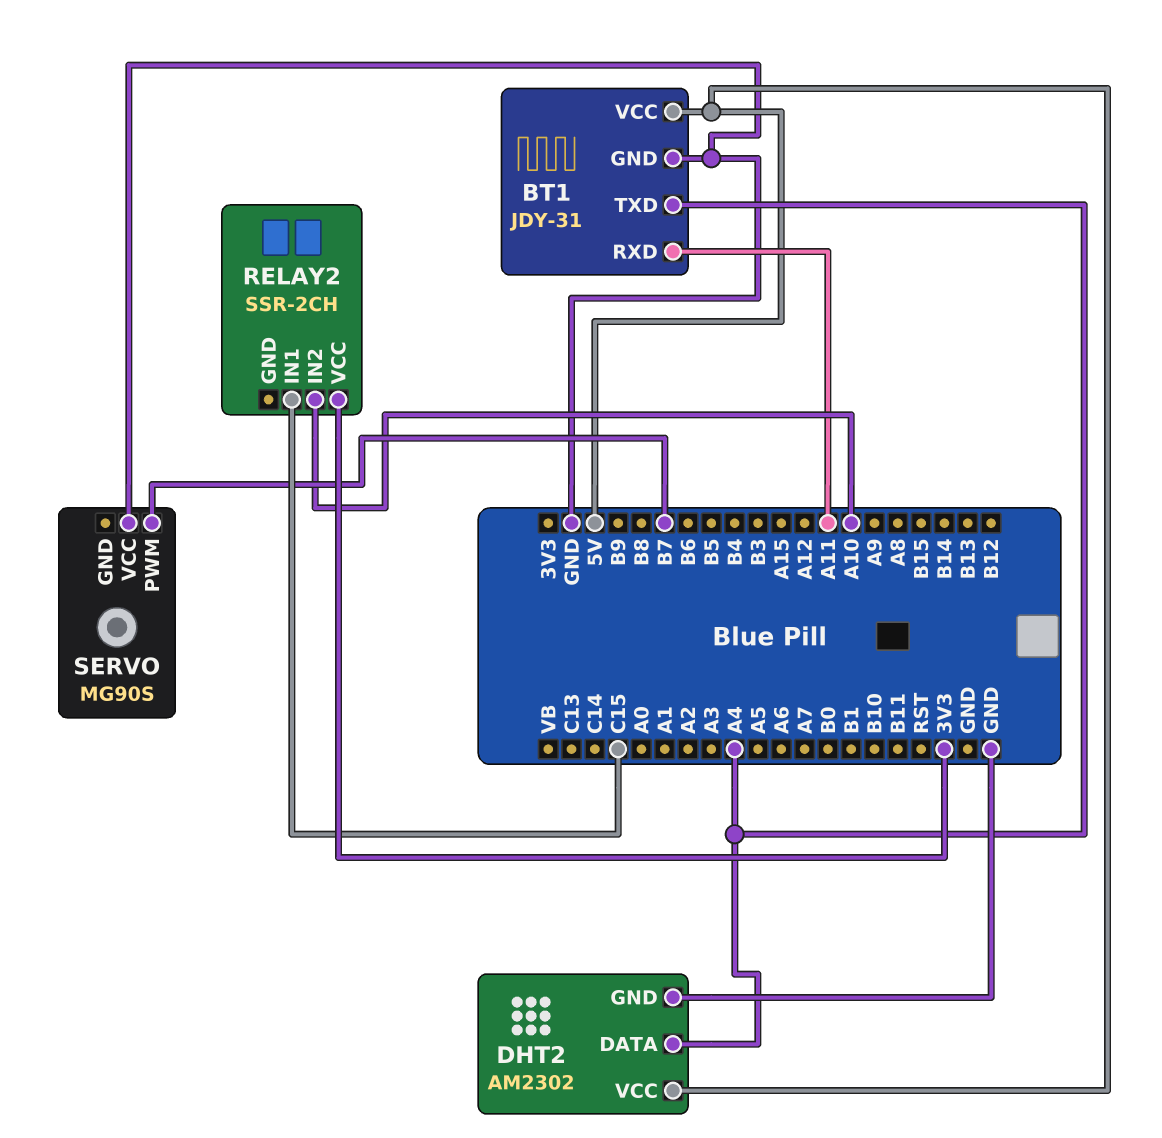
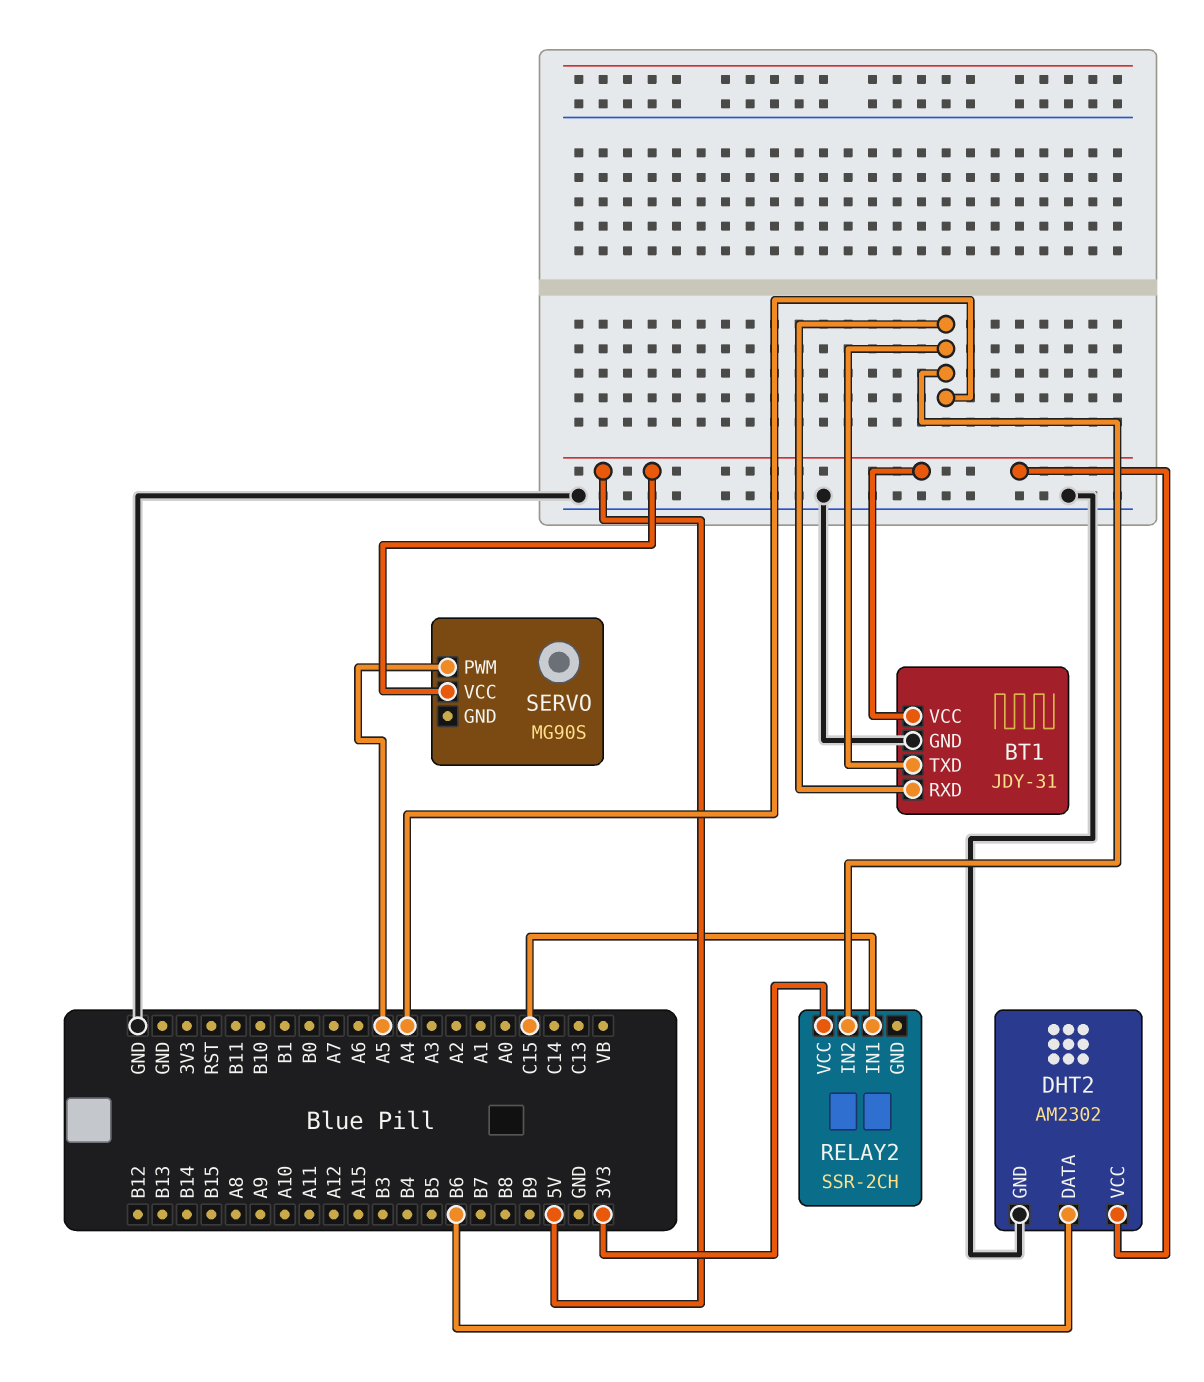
BT1 pin RXD: A11 -> A4
DHT2 pin DATA: A4 -> B6
RELAY2 pin IN2: A10 -> A4
SERVO pin PWM: B7 -> A5
SERVO pin VCC: GND -> 5V

